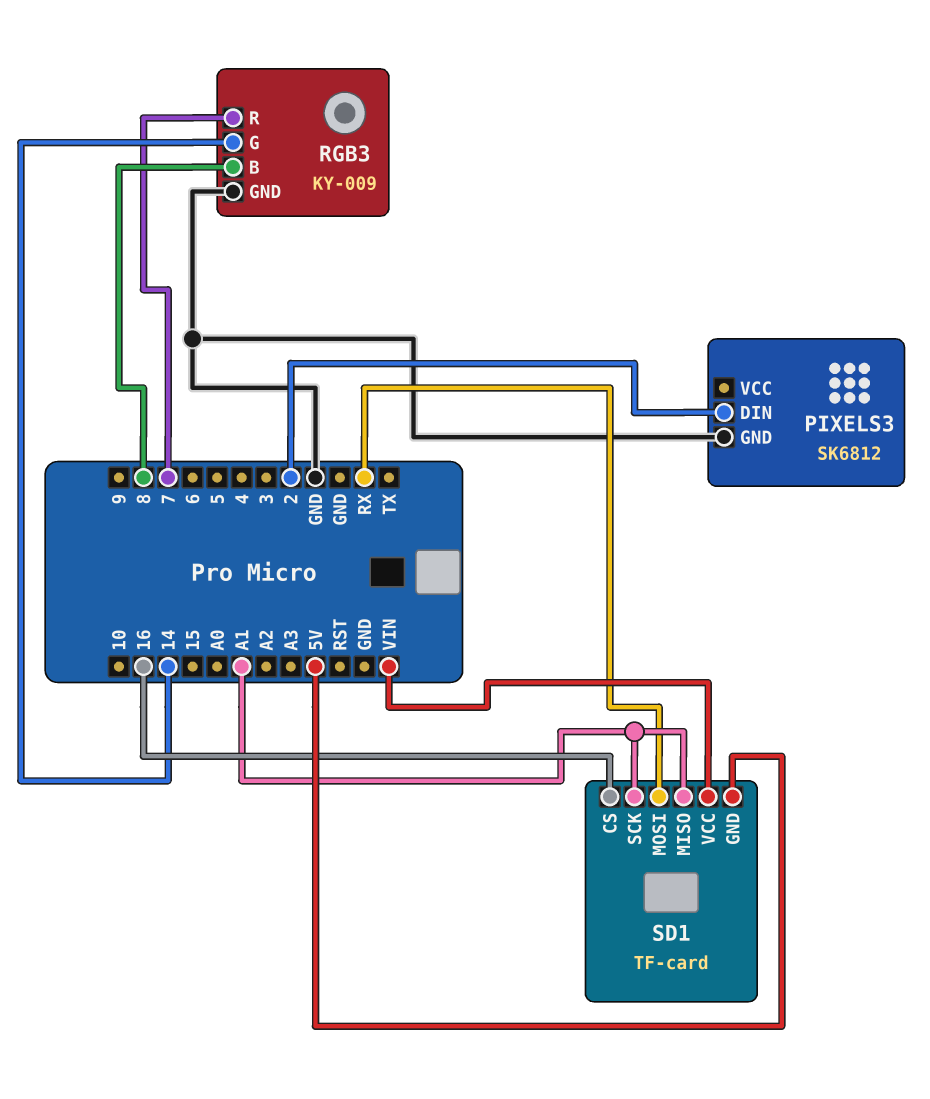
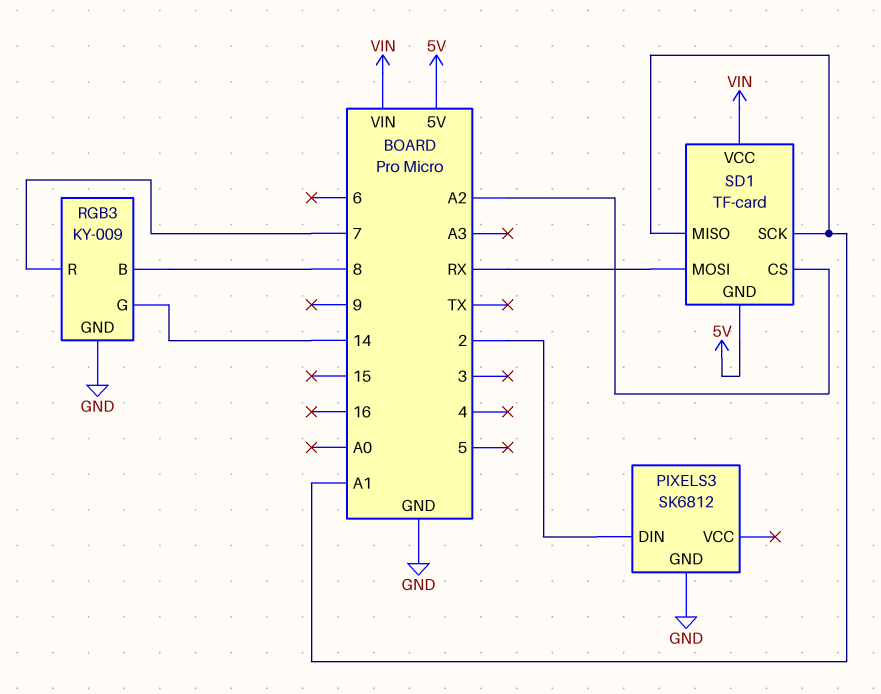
SD1 pin CS: 16 -> A2

